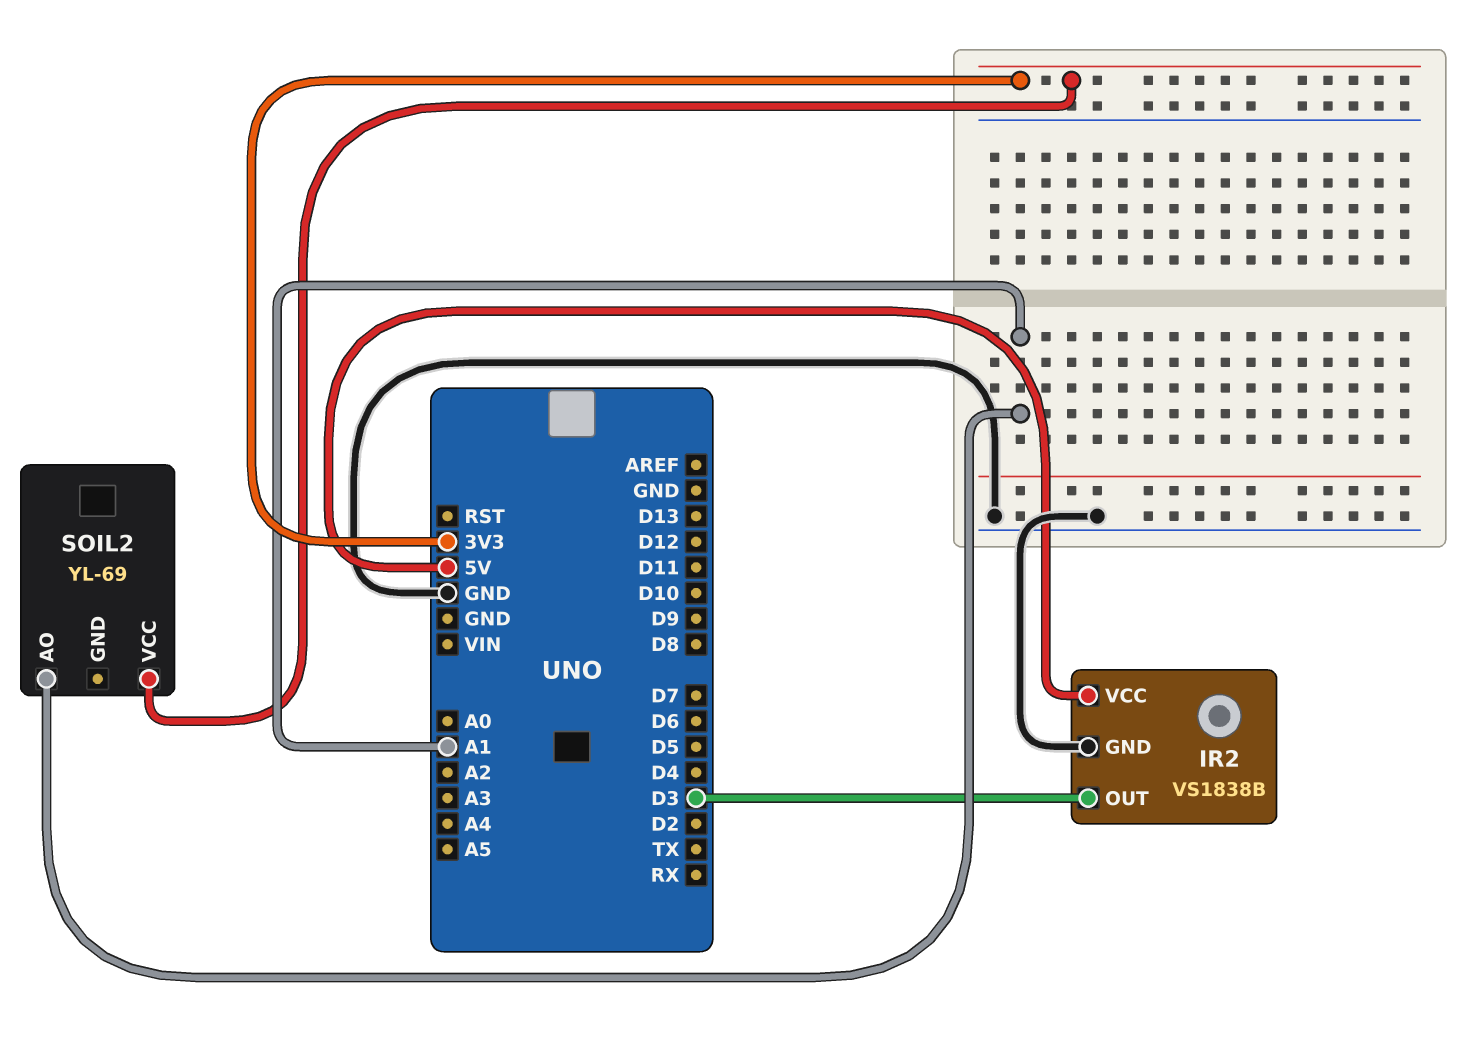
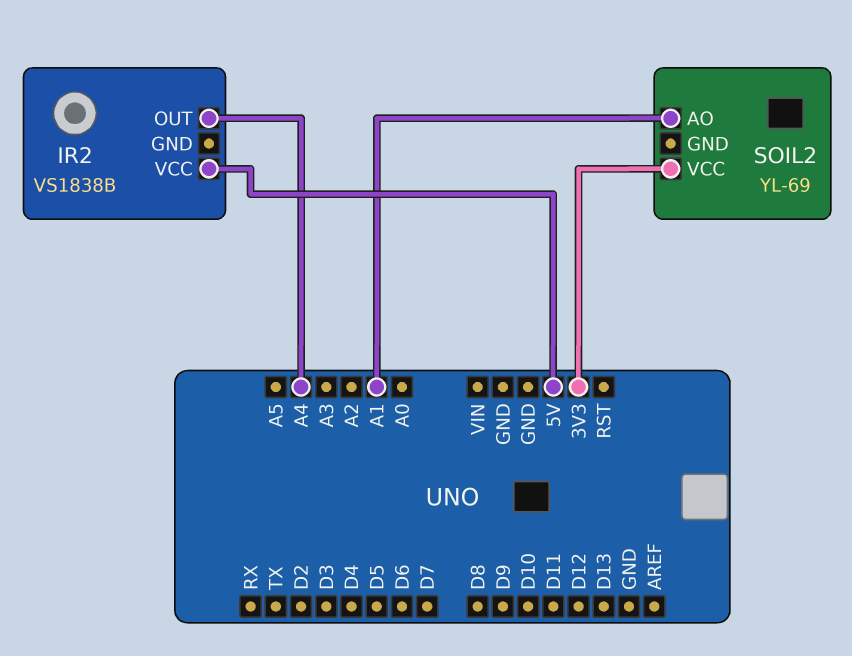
IR2 pin GND: GND -> none
IR2 pin OUT: D3 -> A4

